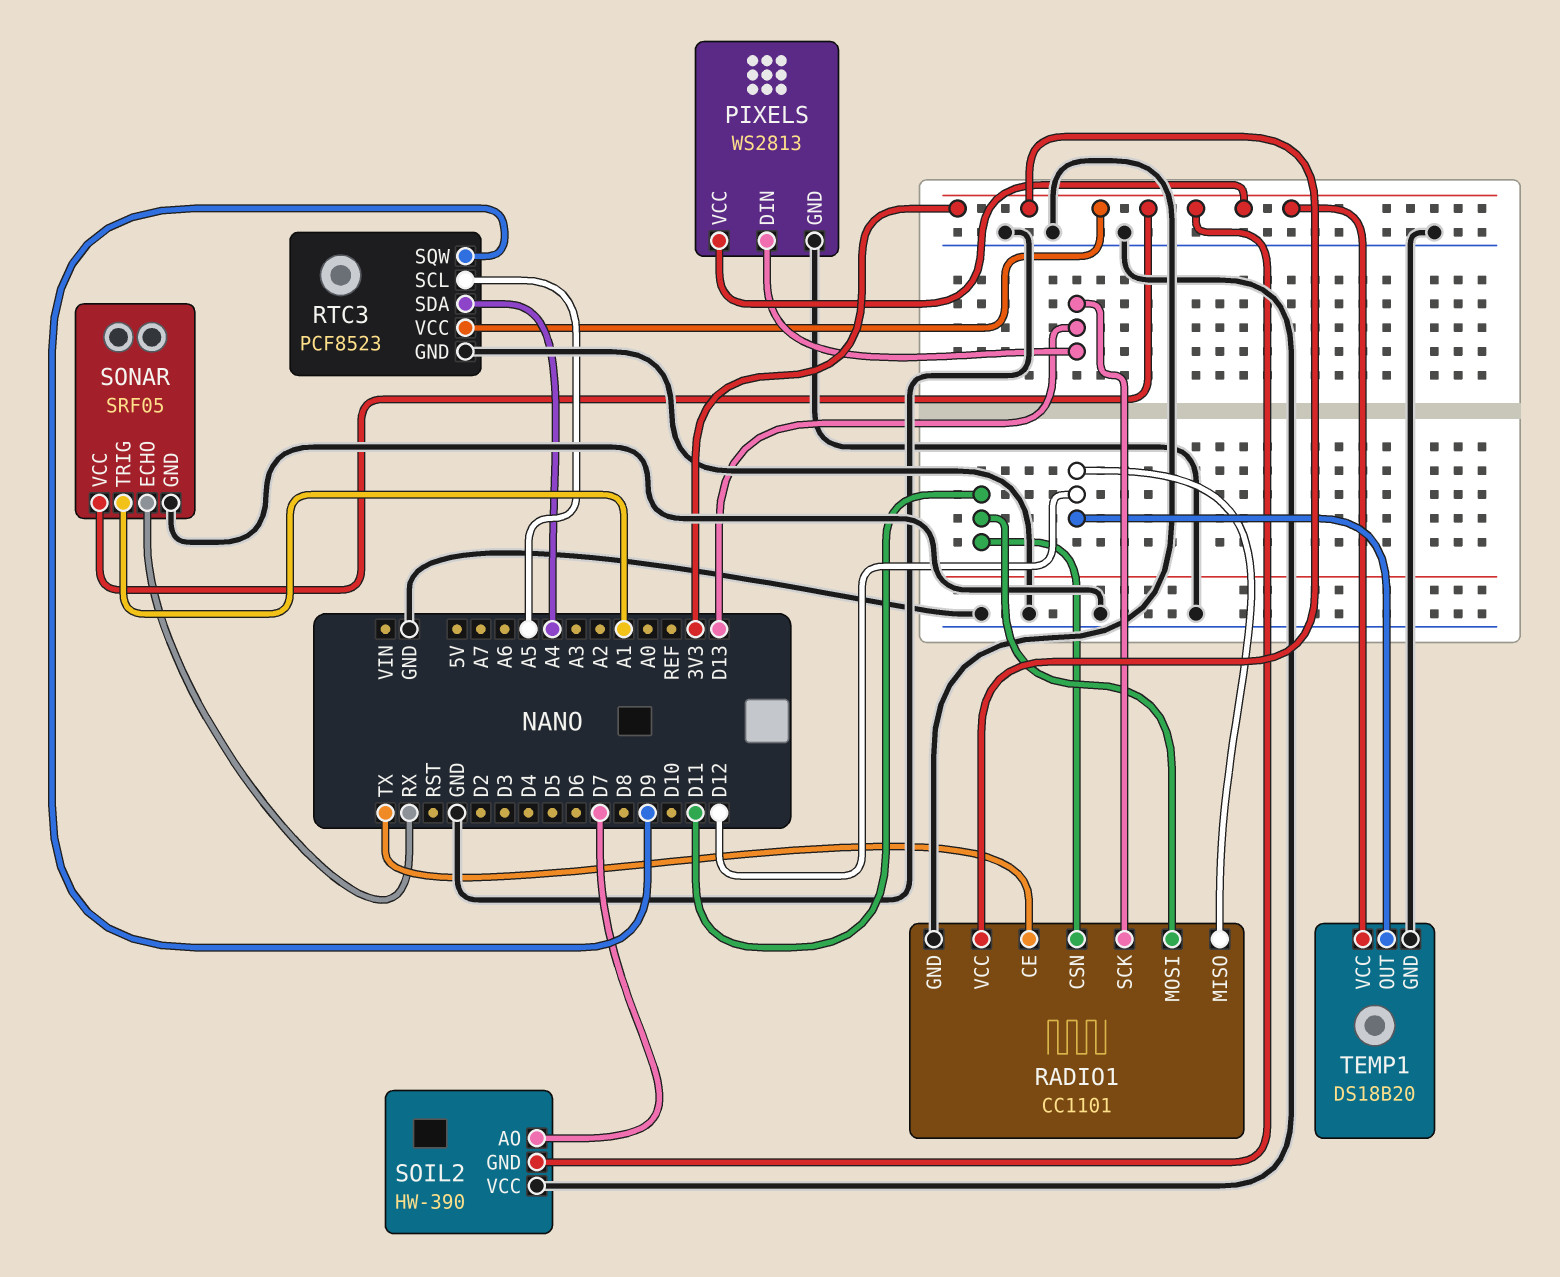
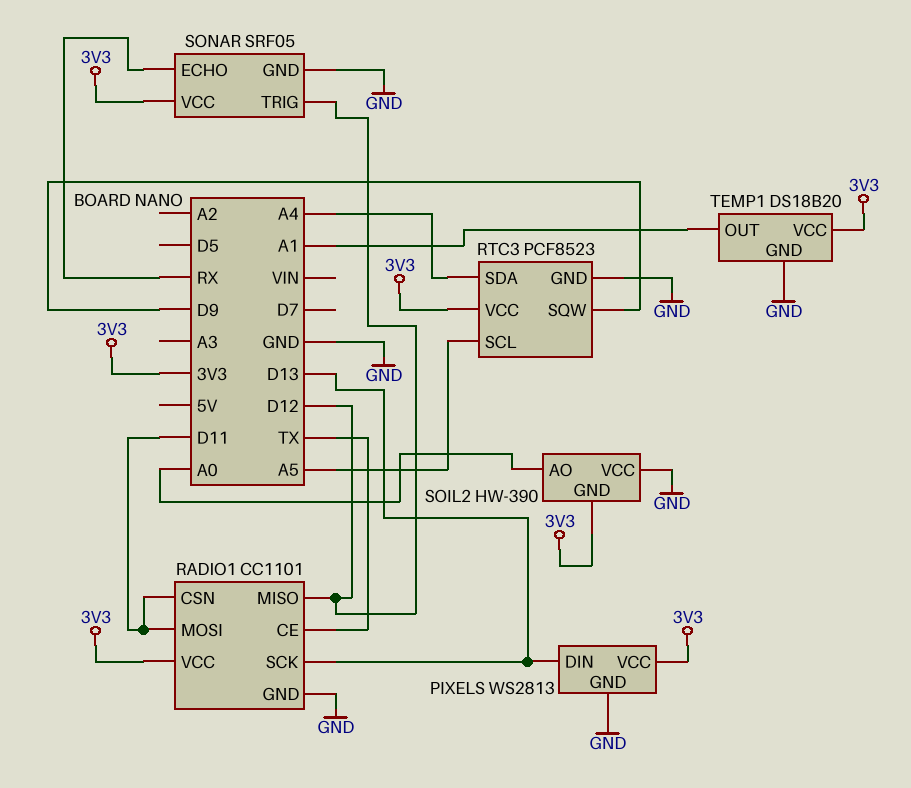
SOIL2 pin AO: D7 -> A0
SONAR pin TRIG: A1 -> D12
TEMP1 pin OUT: D12 -> A1

